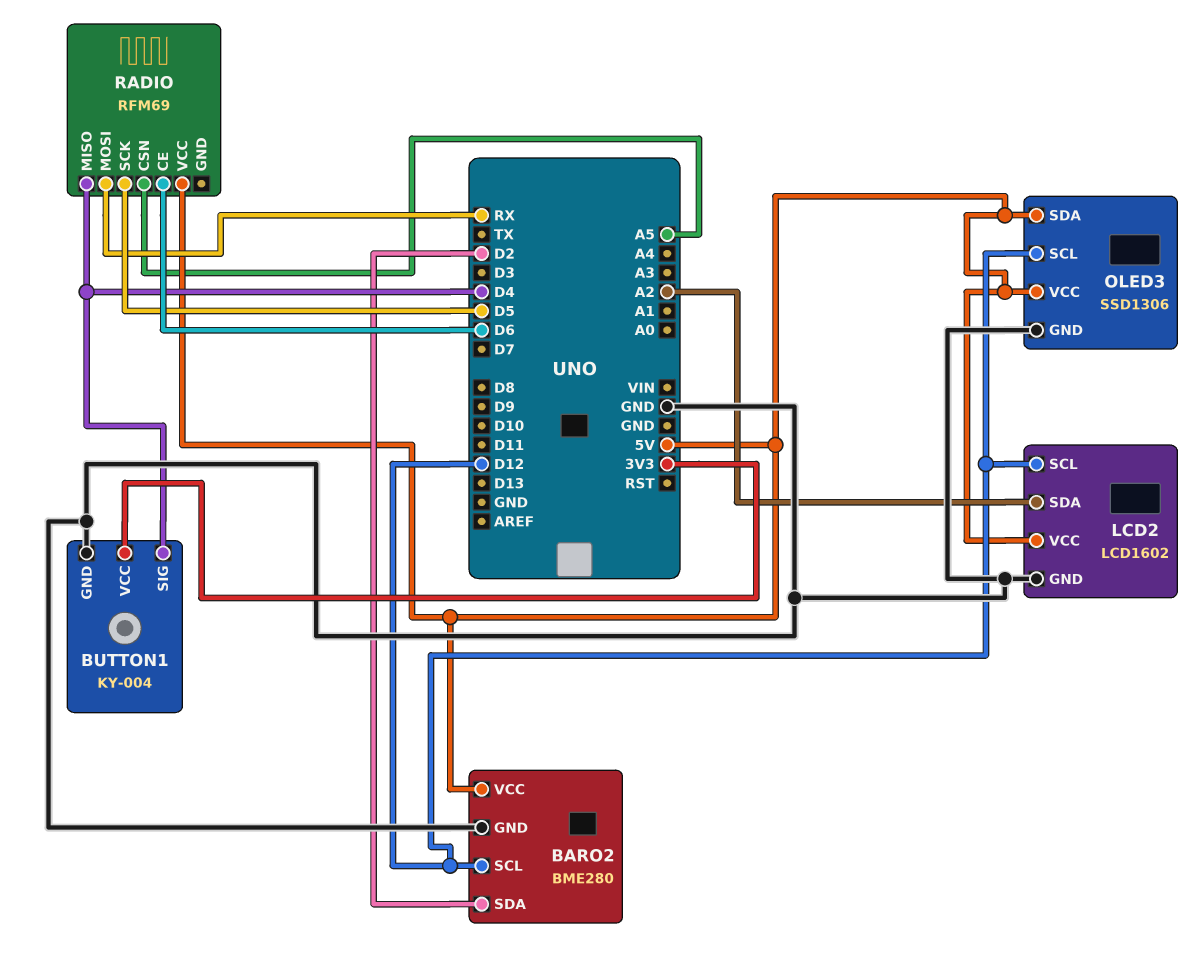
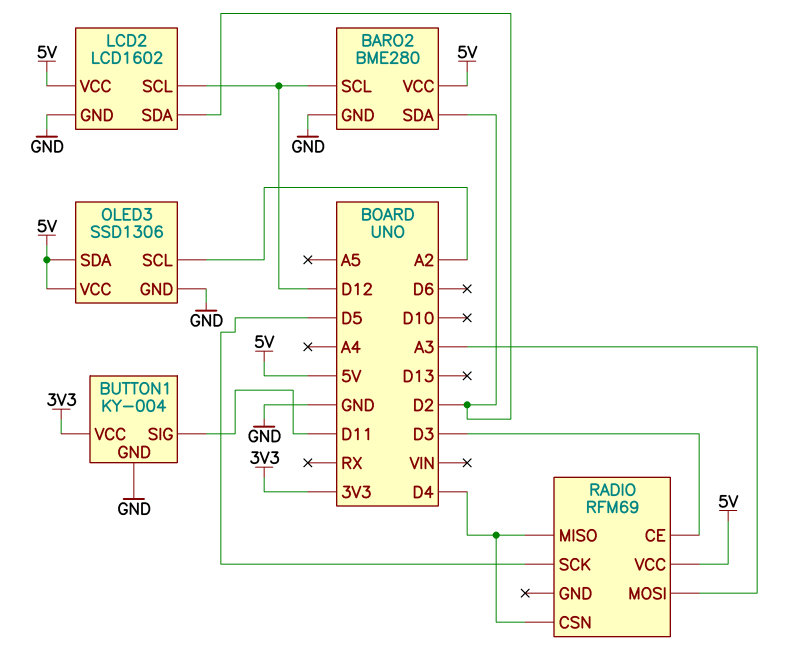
BUTTON1 pin SIG: D4 -> D11
LCD2 pin SDA: A2 -> D2
OLED3 pin SCL: D12 -> A2
RADIO pin CE: D6 -> D3
RADIO pin CSN: A5 -> D4
RADIO pin MOSI: RX -> A3

